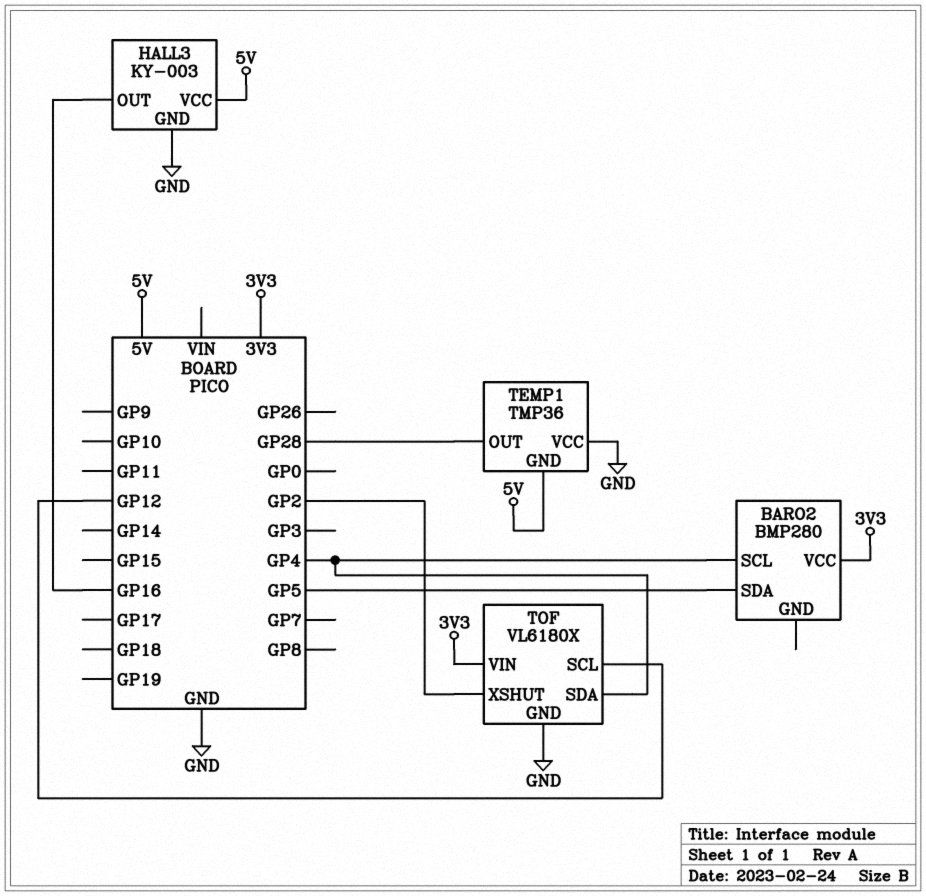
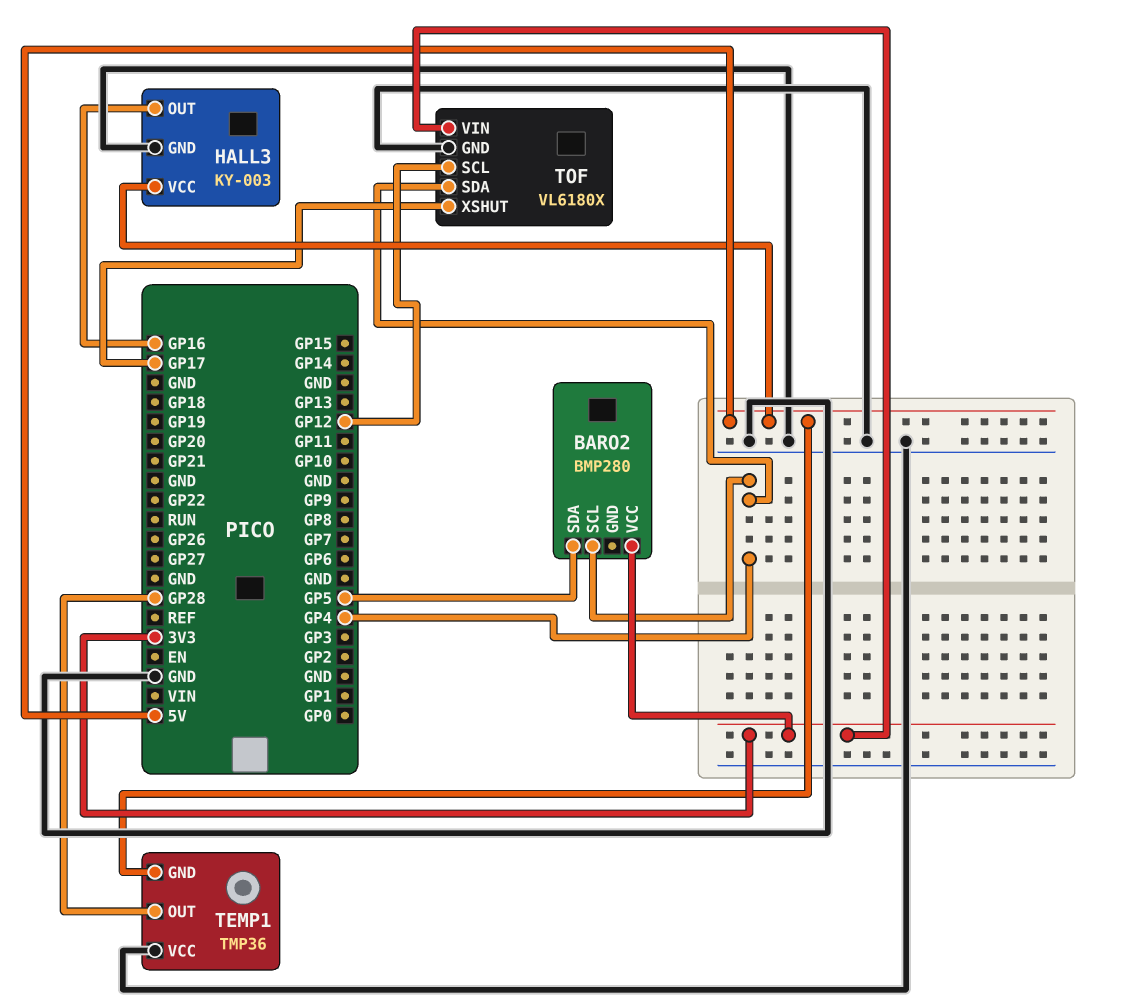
TOF pin XSHUT: GP2 -> GP17

